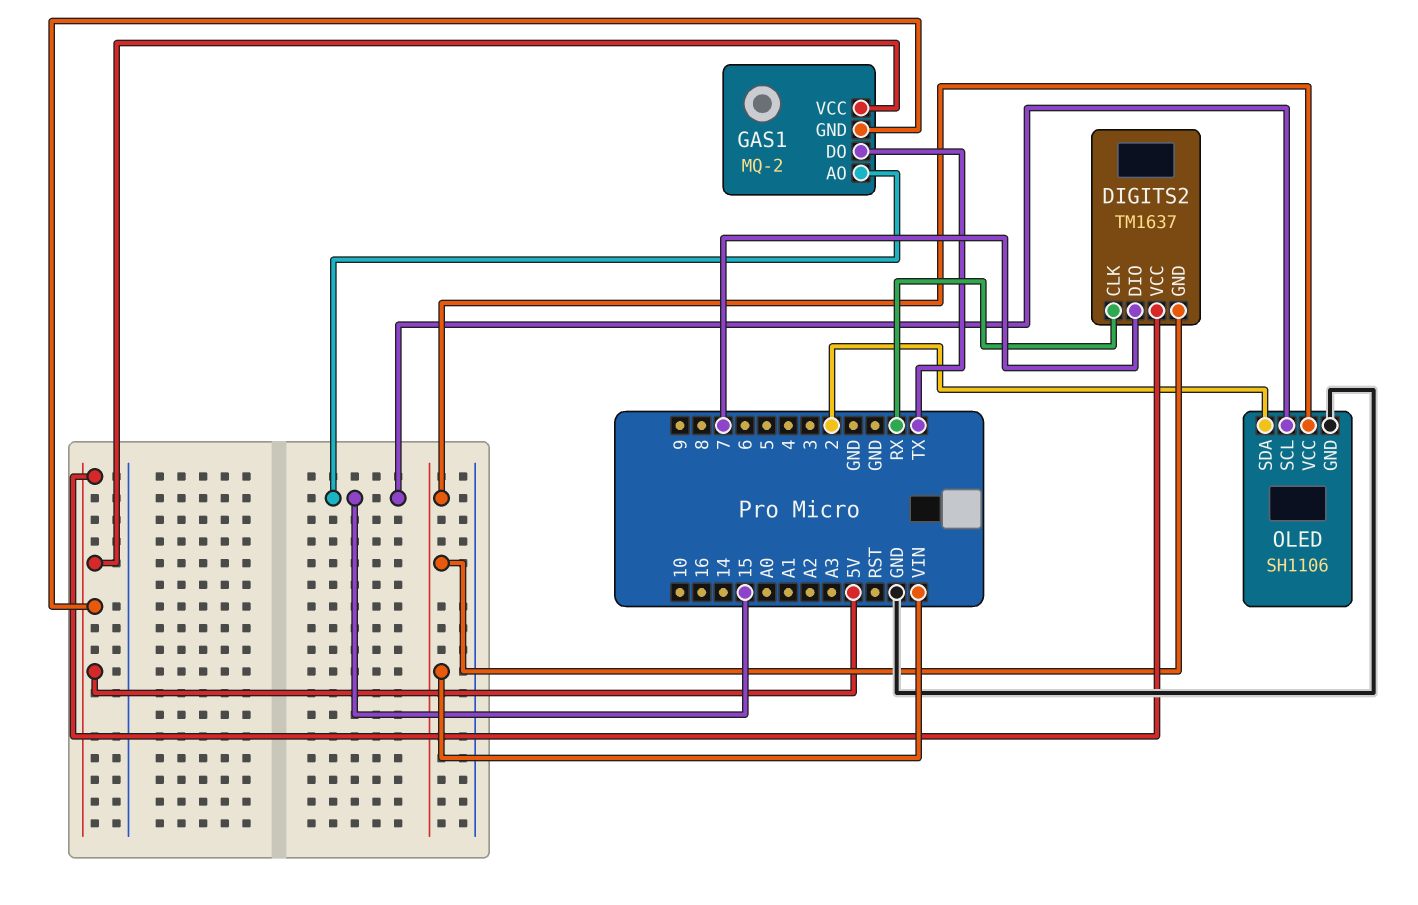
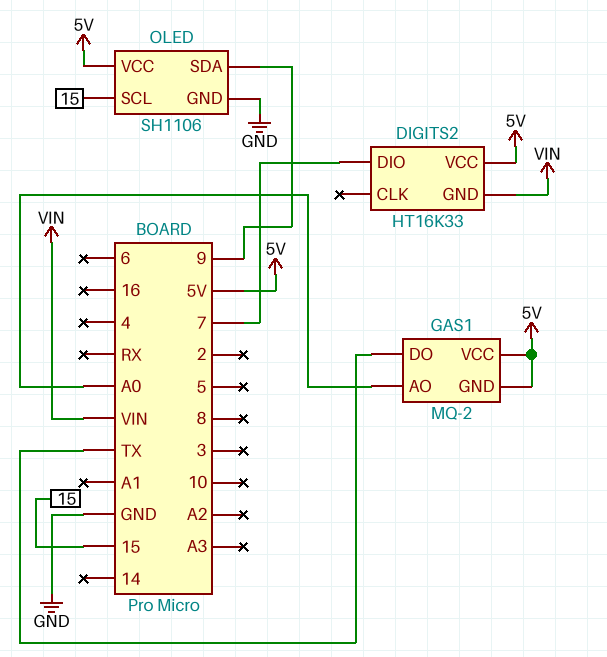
DIGITS2: TM1637 -> HT16K33
DIGITS2 pin CLK: RX -> none
GAS1 pin AO: 15 -> A0
OLED pin SDA: 2 -> 9
OLED pin VCC: VIN -> 5V

